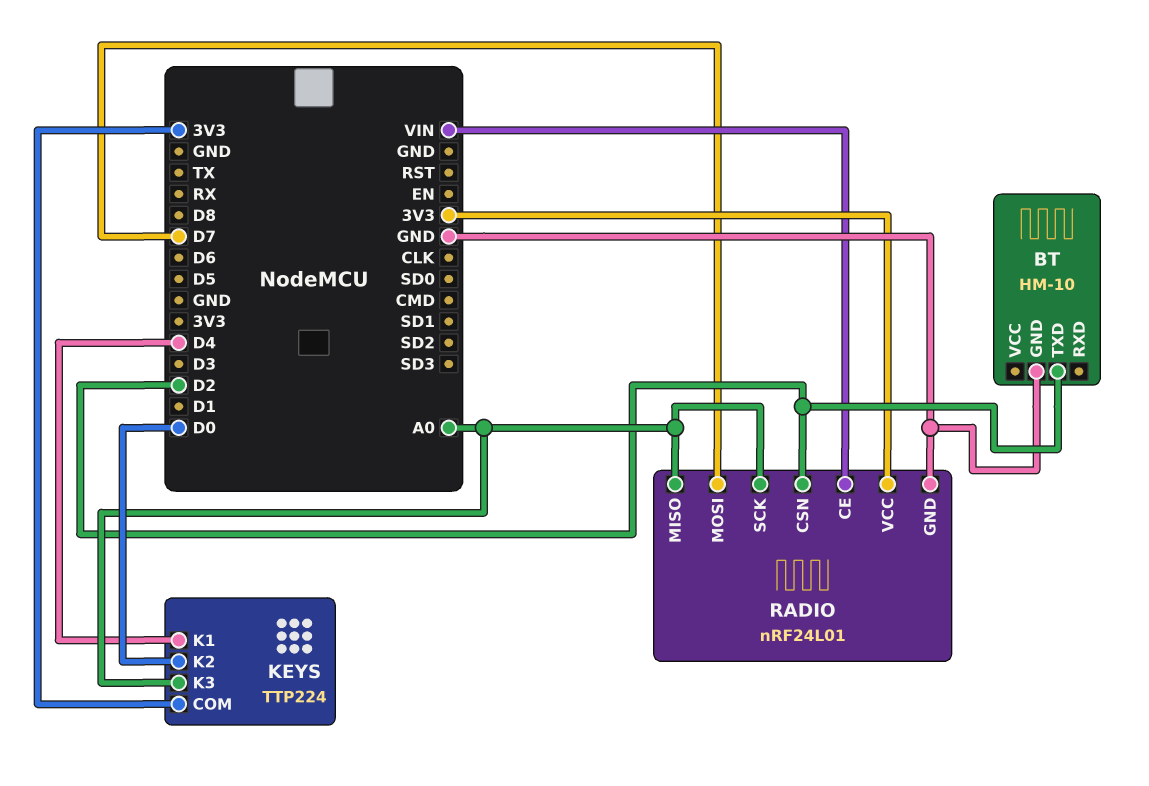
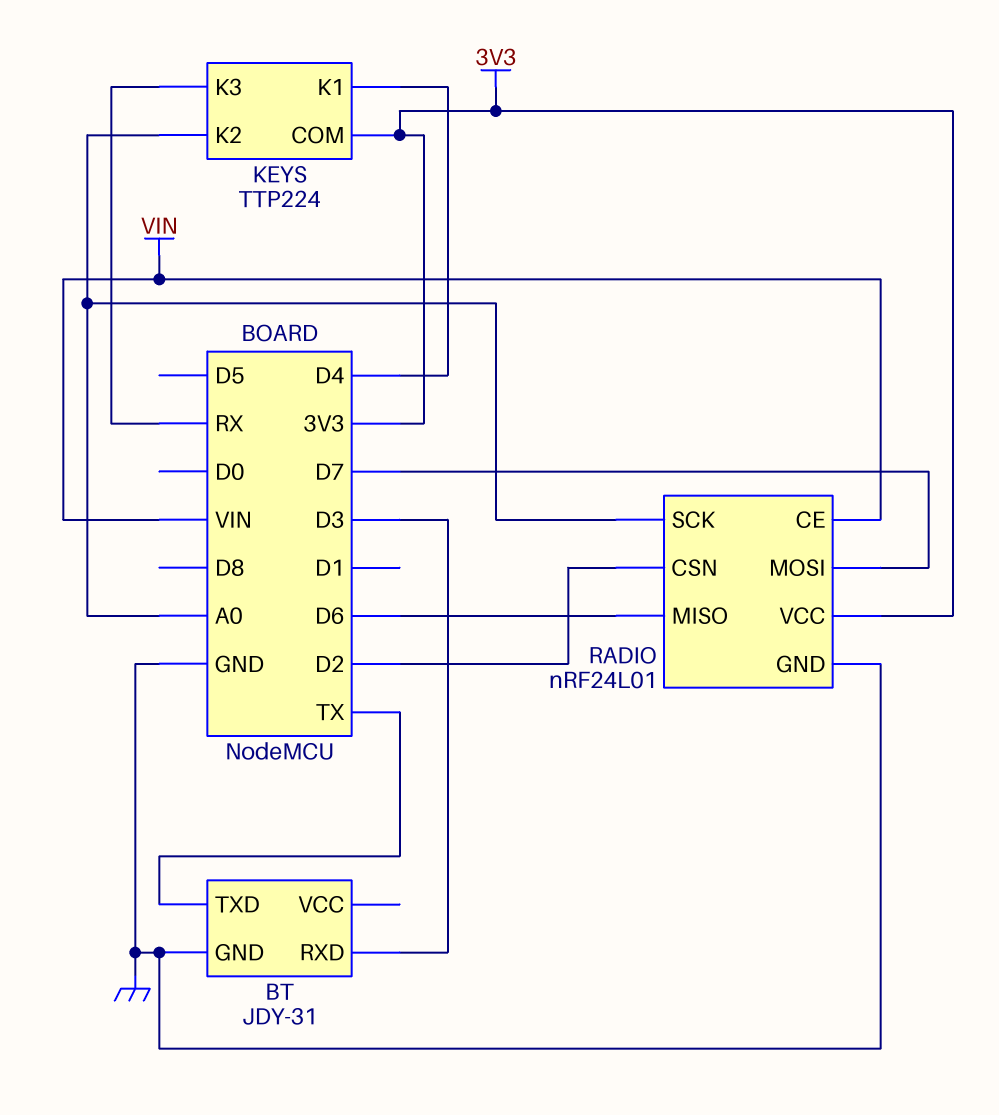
BT: HM-10 -> JDY-31
BT pin RXD: none -> D3
BT pin TXD: D2 -> TX
KEYS pin K2: D0 -> A0
KEYS pin K3: A0 -> RX
RADIO pin MISO: A0 -> D6

